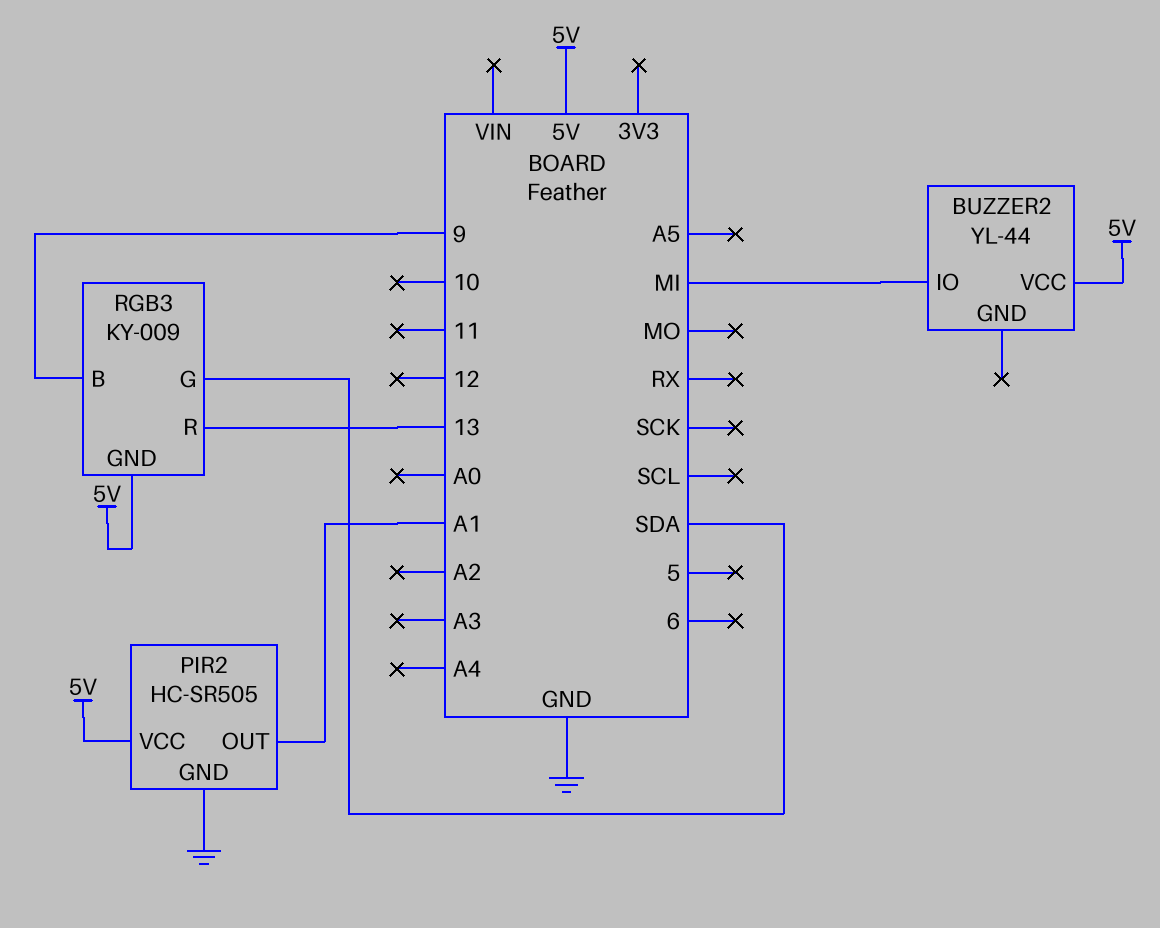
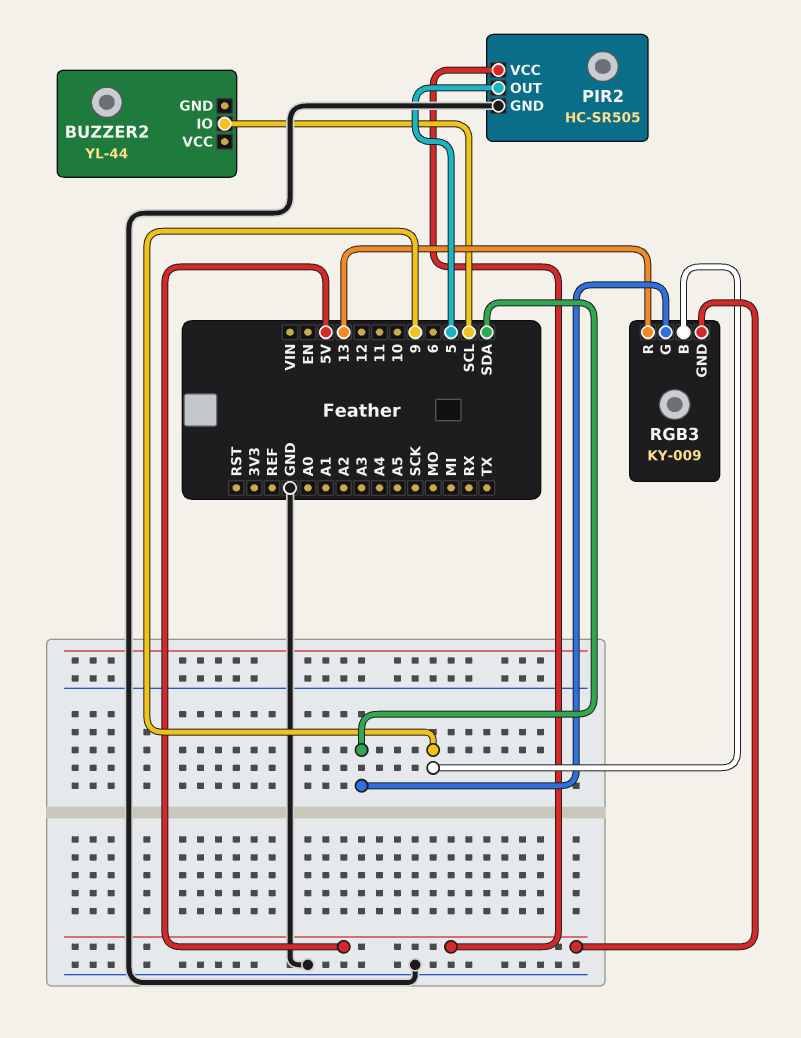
BUZZER2 pin IO: MI -> SCL
BUZZER2 pin VCC: 5V -> none
PIR2 pin OUT: A1 -> 5

